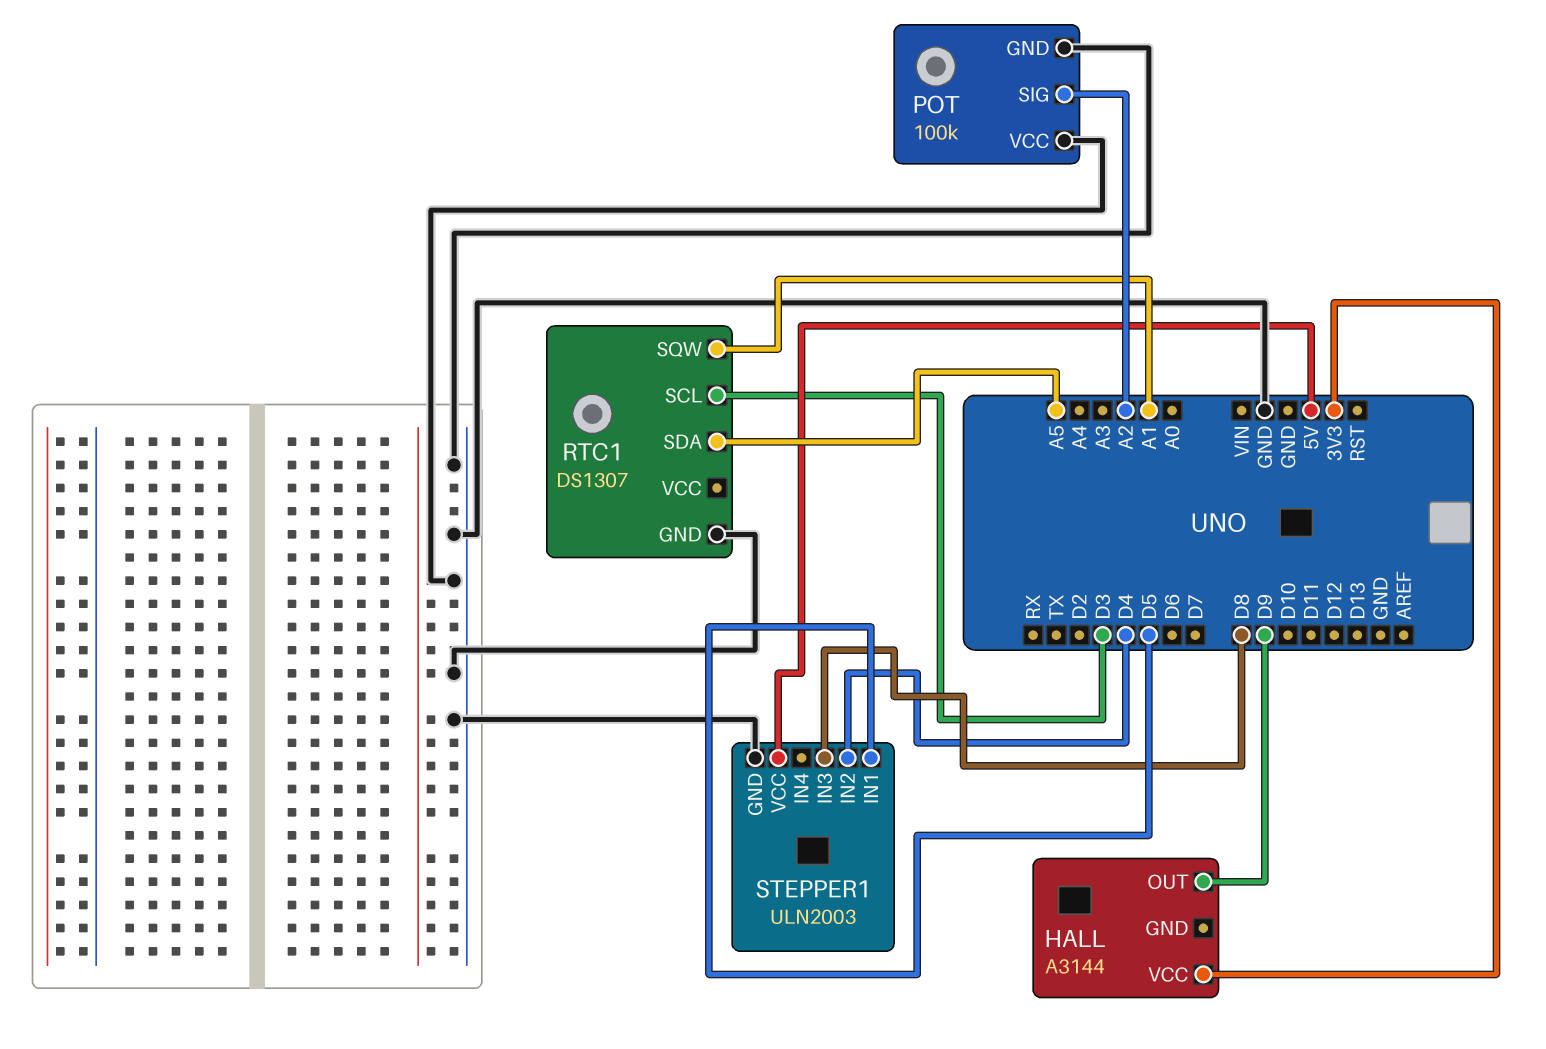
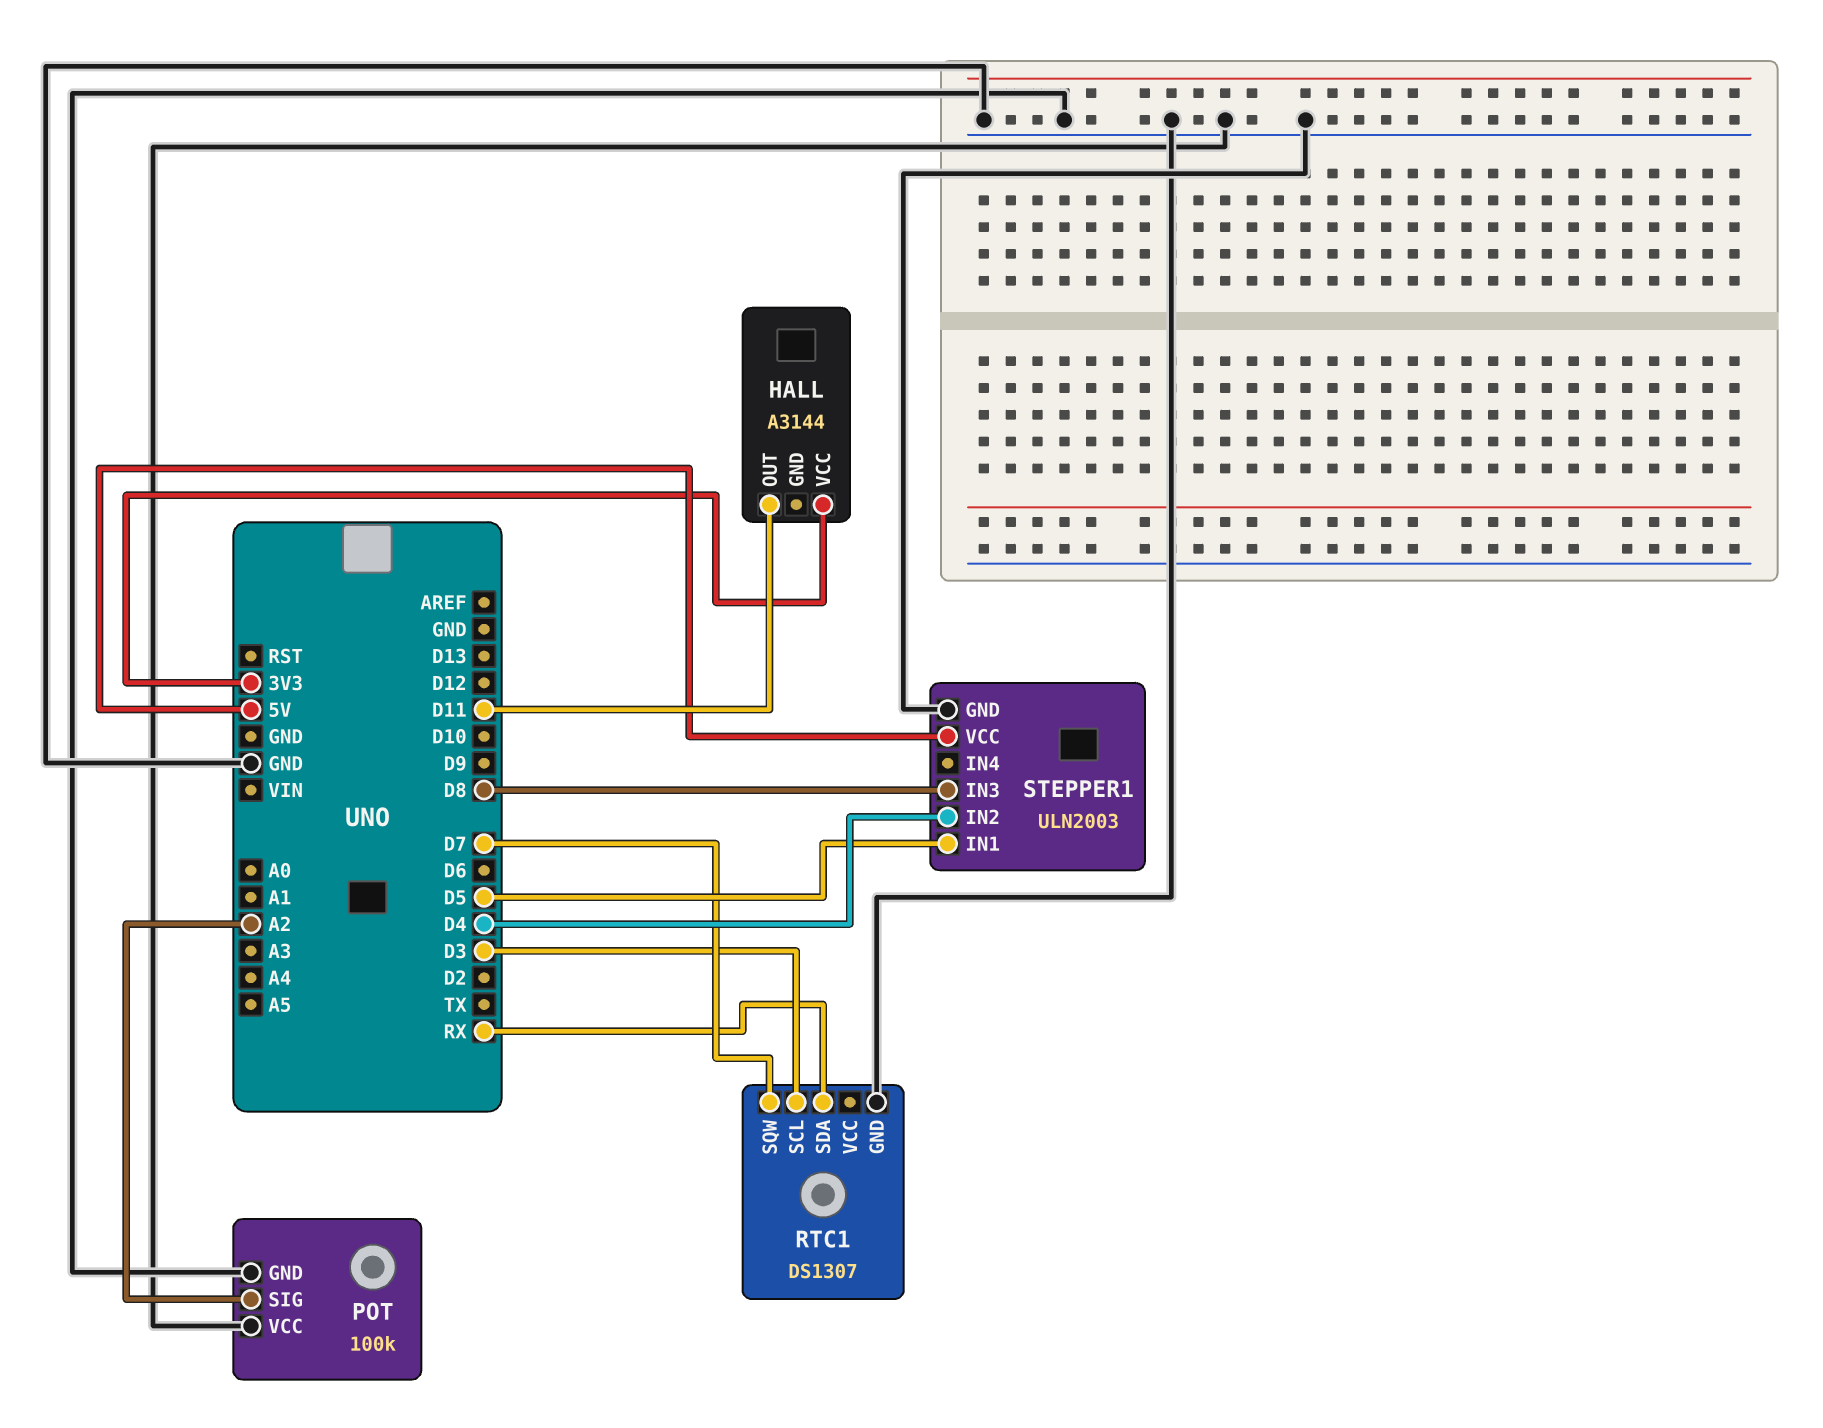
HALL pin OUT: D9 -> D11
RTC1 pin SDA: A5 -> RX
RTC1 pin SQW: A1 -> D7

